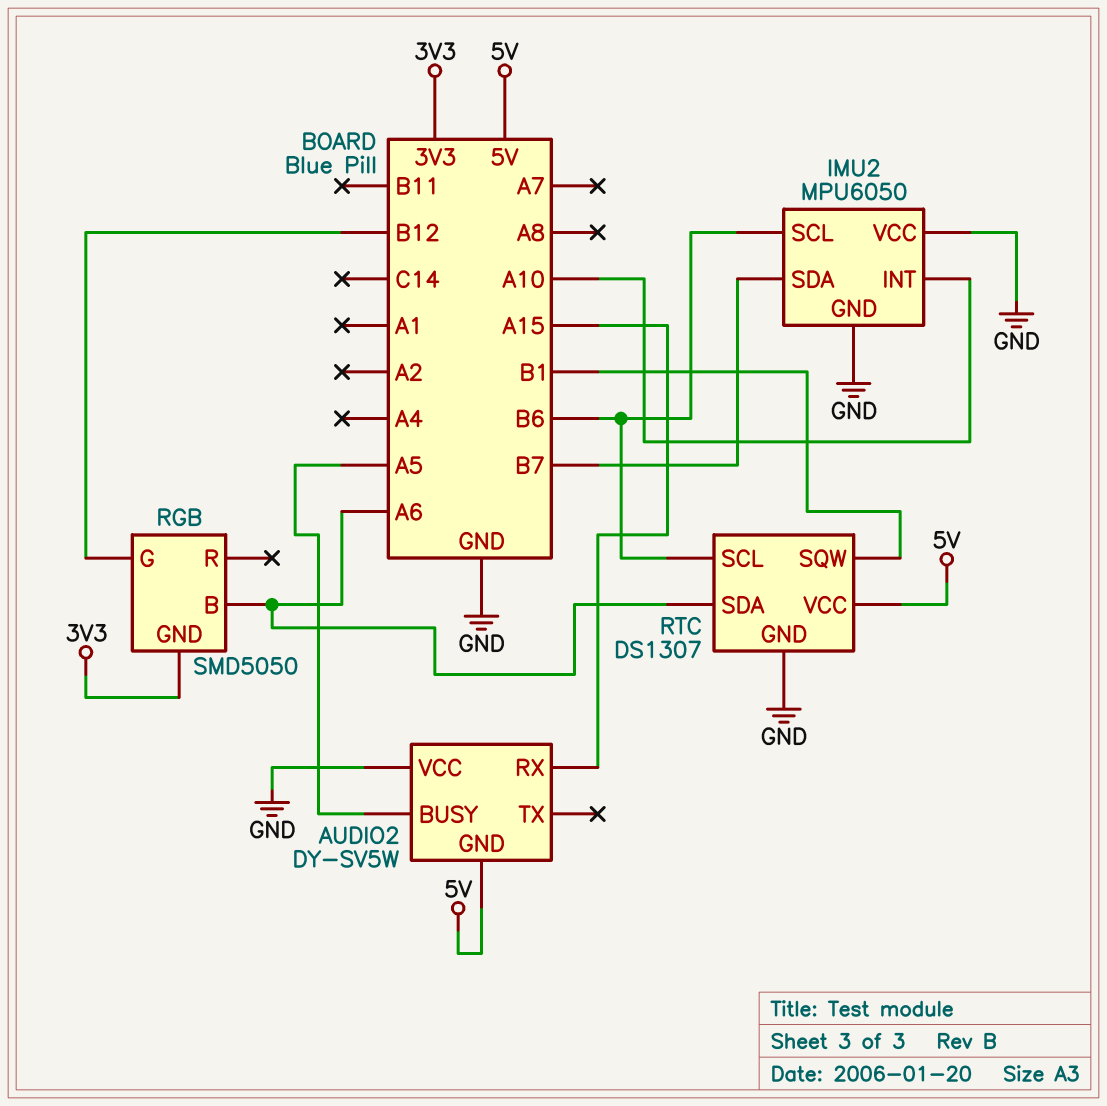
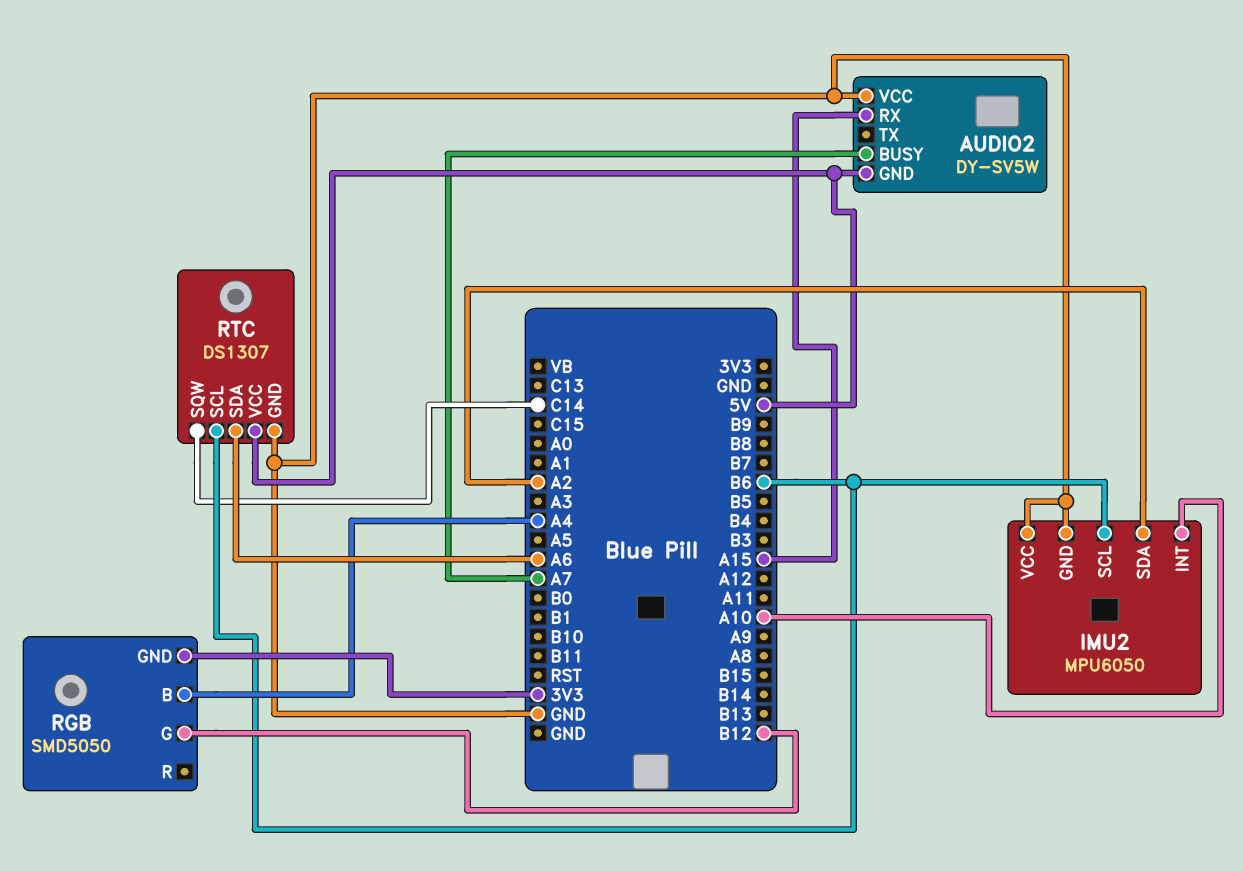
AUDIO2 pin BUSY: A5 -> A7
IMU2 pin SDA: B7 -> A2
RGB pin B: A6 -> A4
RTC pin SQW: B1 -> C14

